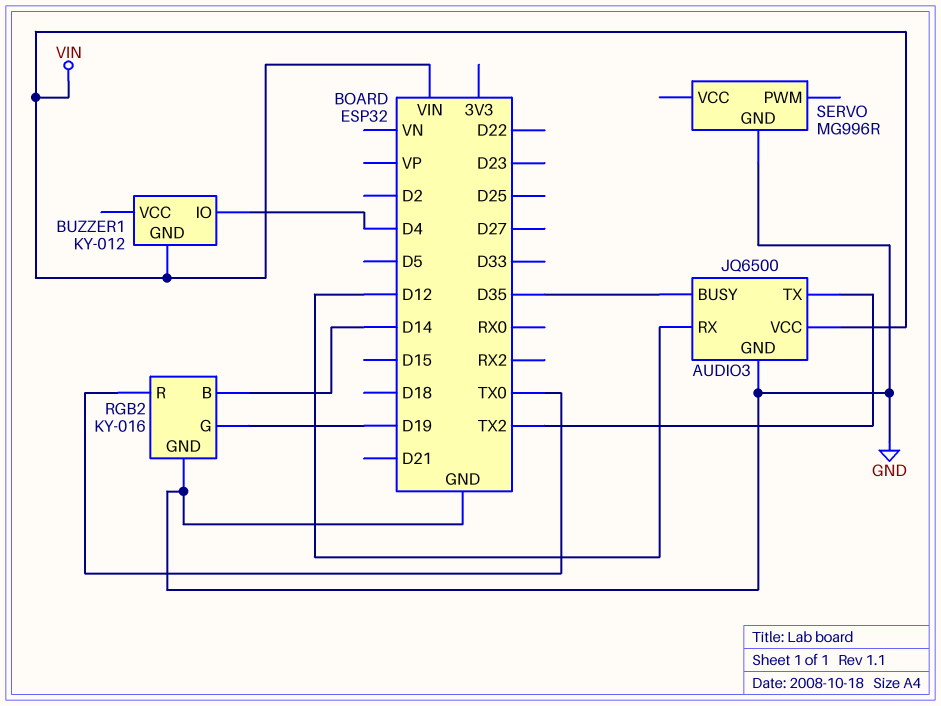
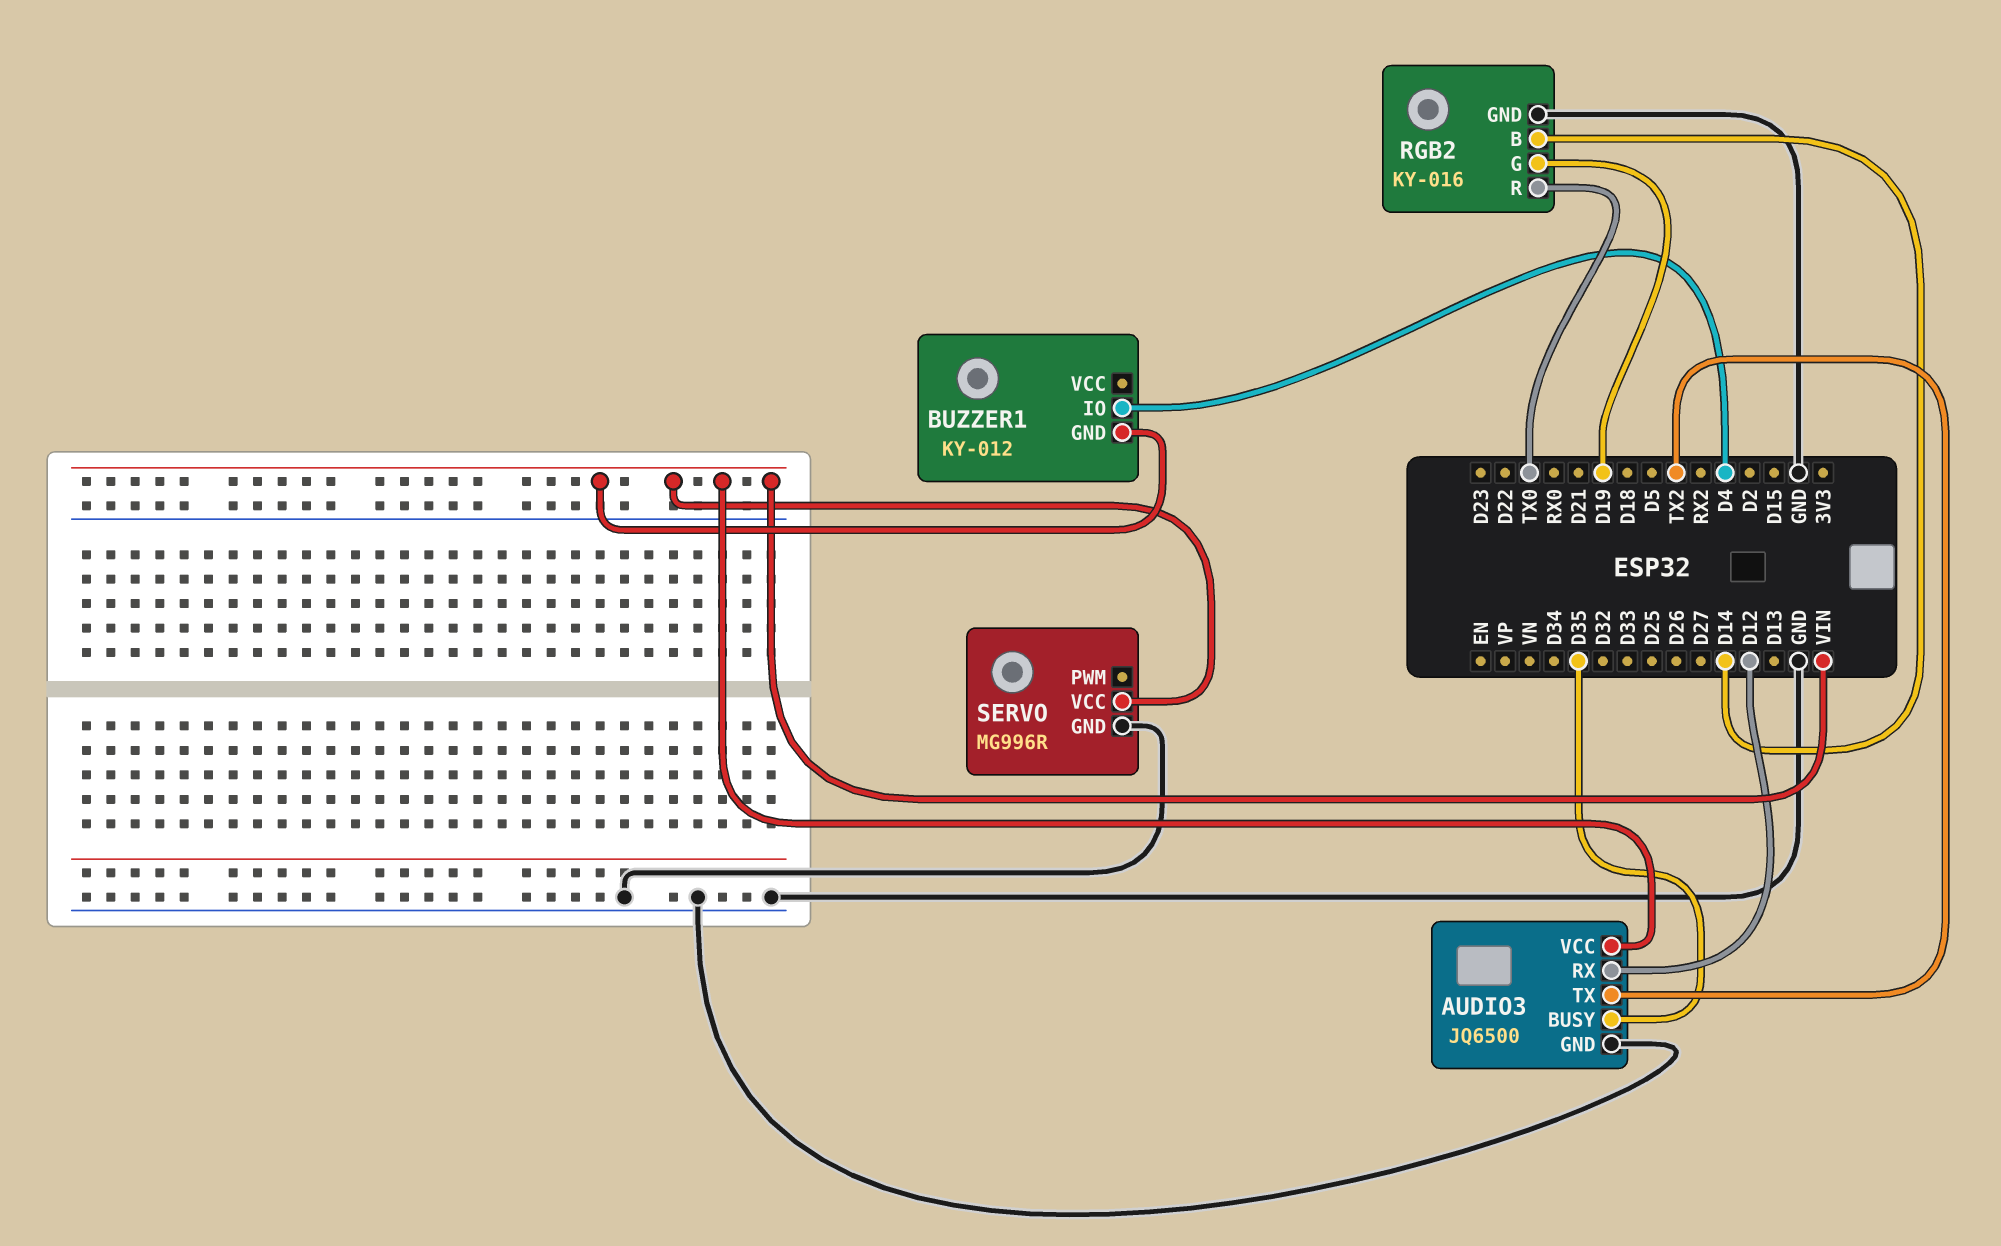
SERVO pin VCC: none -> VIN

